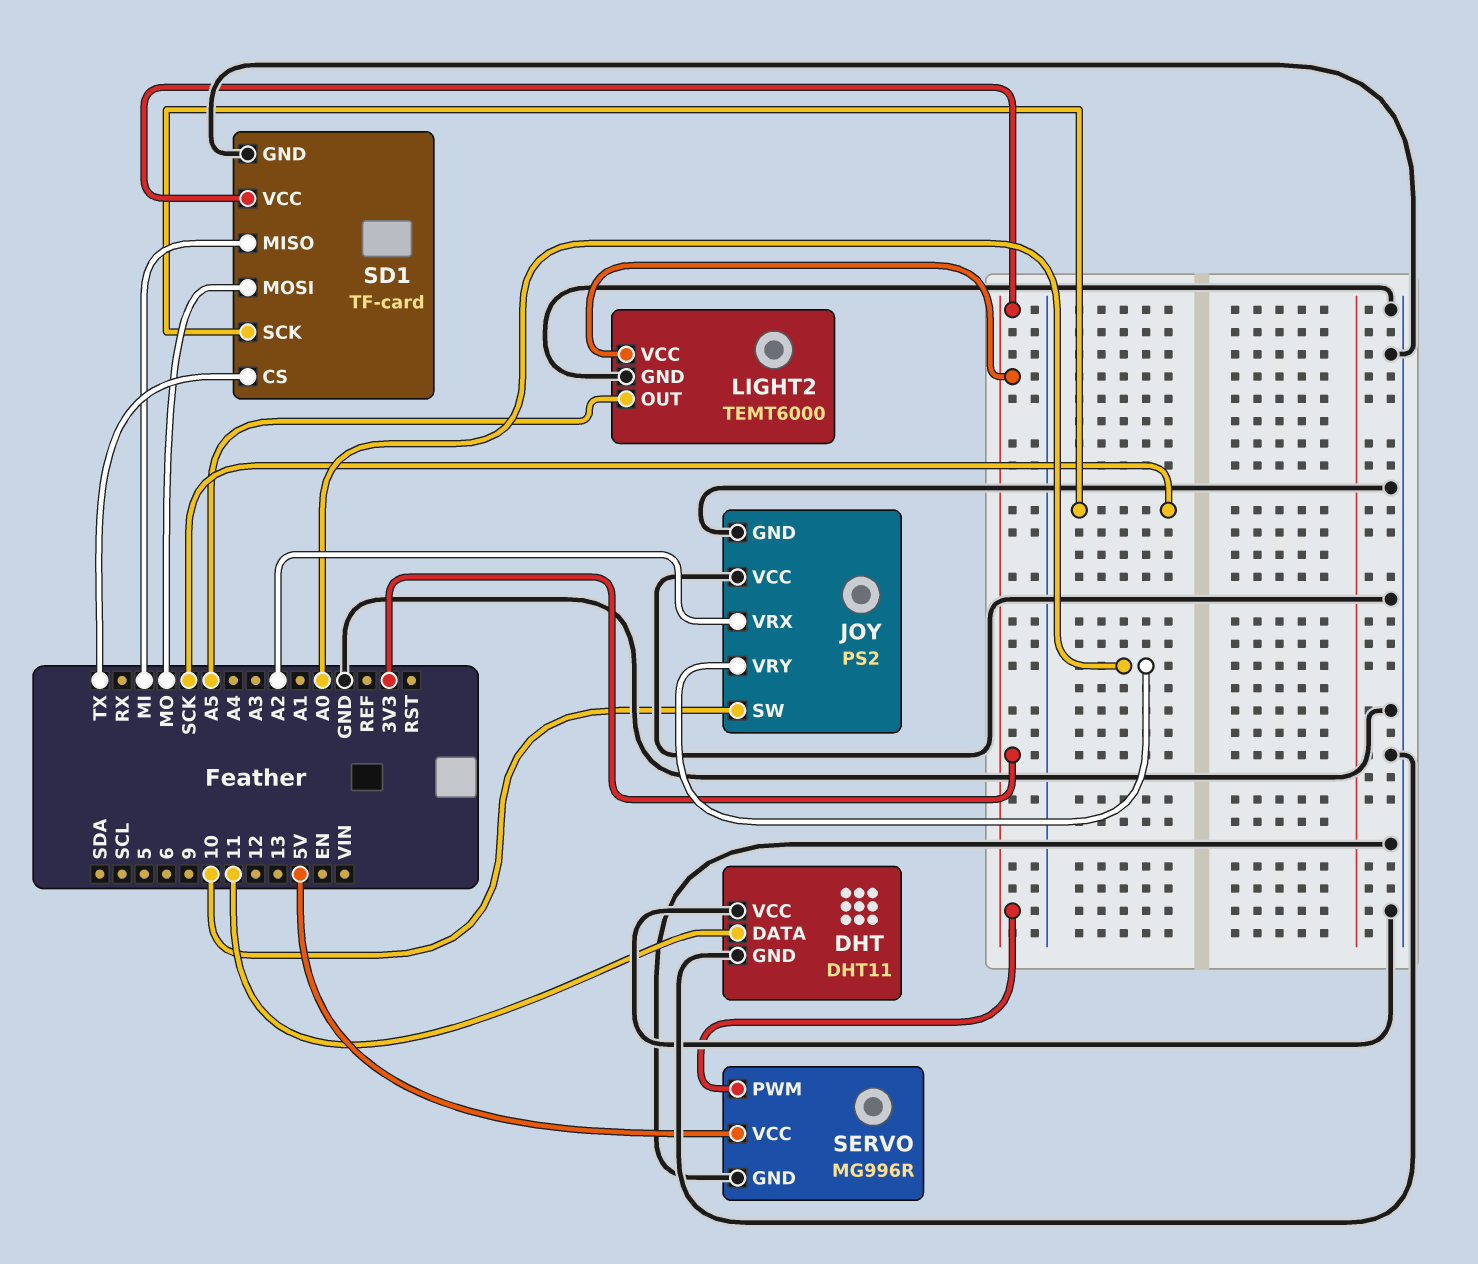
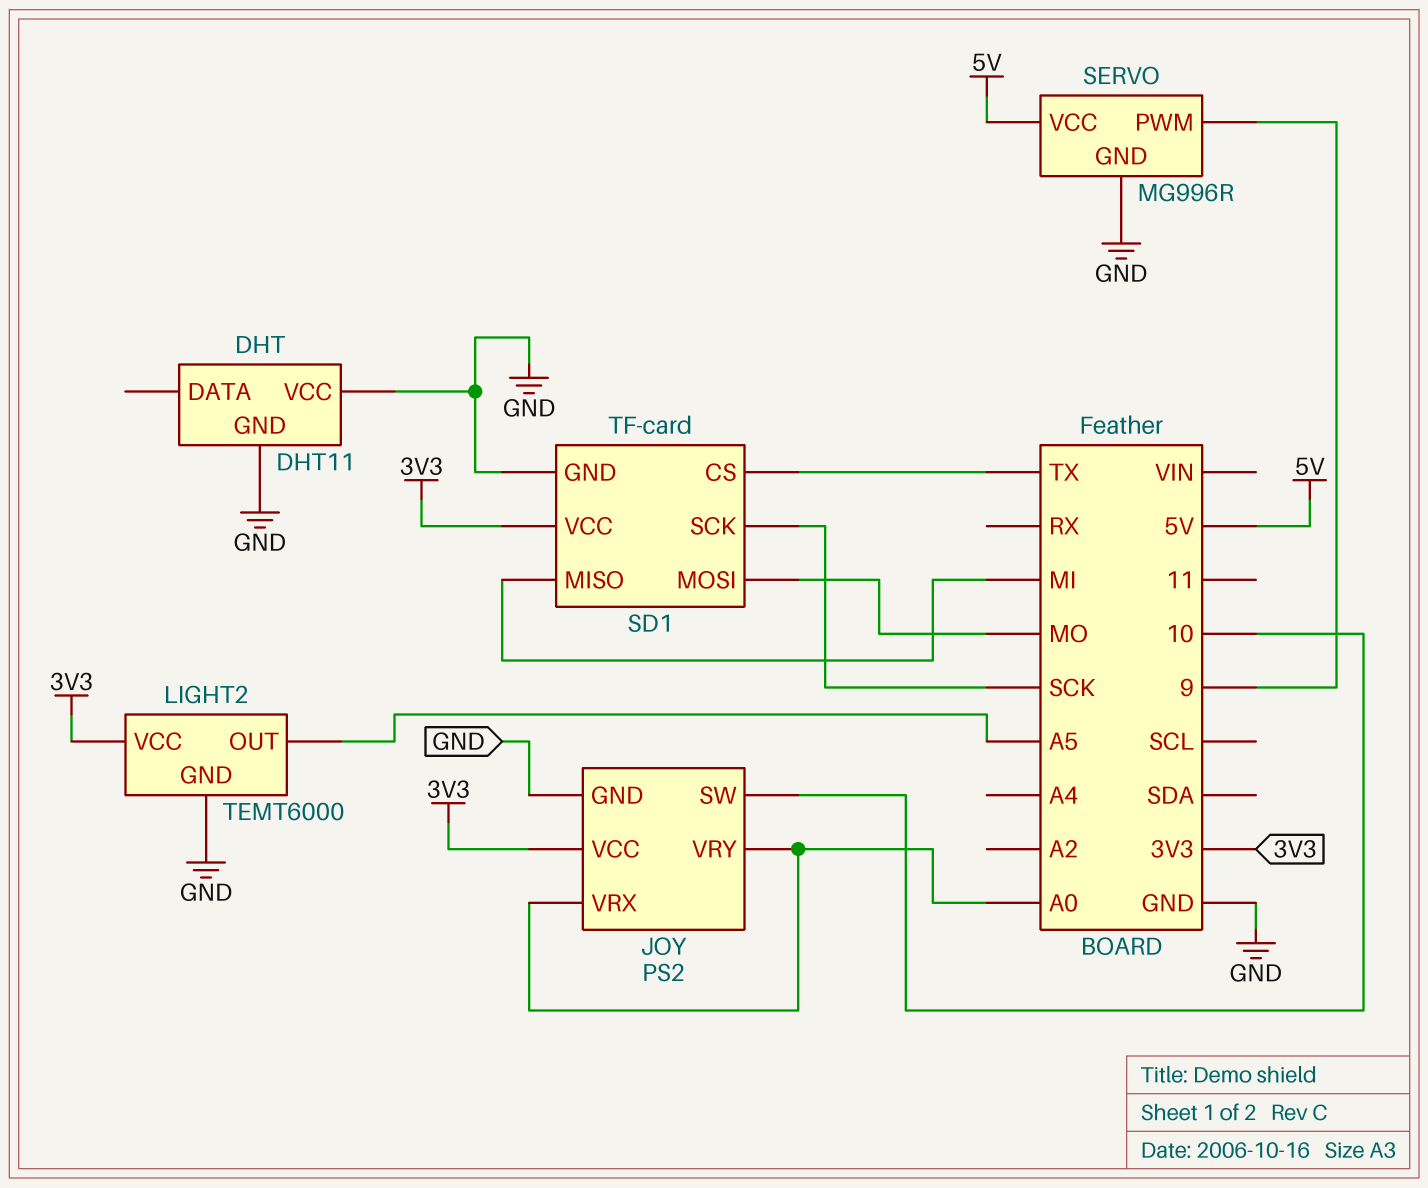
DHT pin DATA: 11 -> none
JOY pin VCC: GND -> 3V3
JOY pin VRX: A2 -> A0
SERVO pin PWM: 3V3 -> 9

